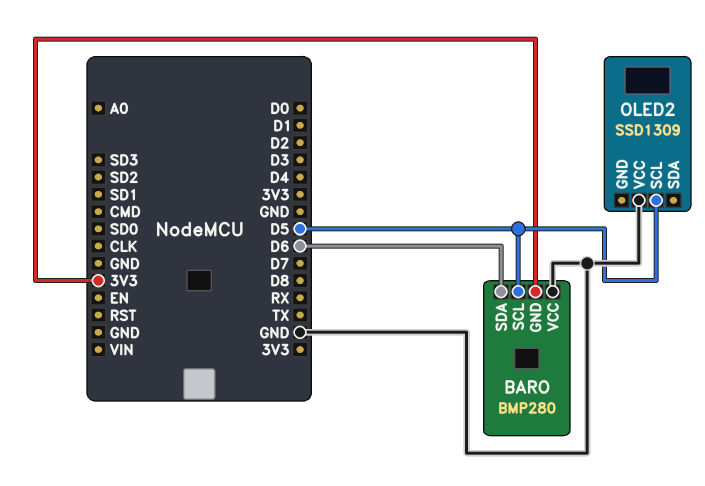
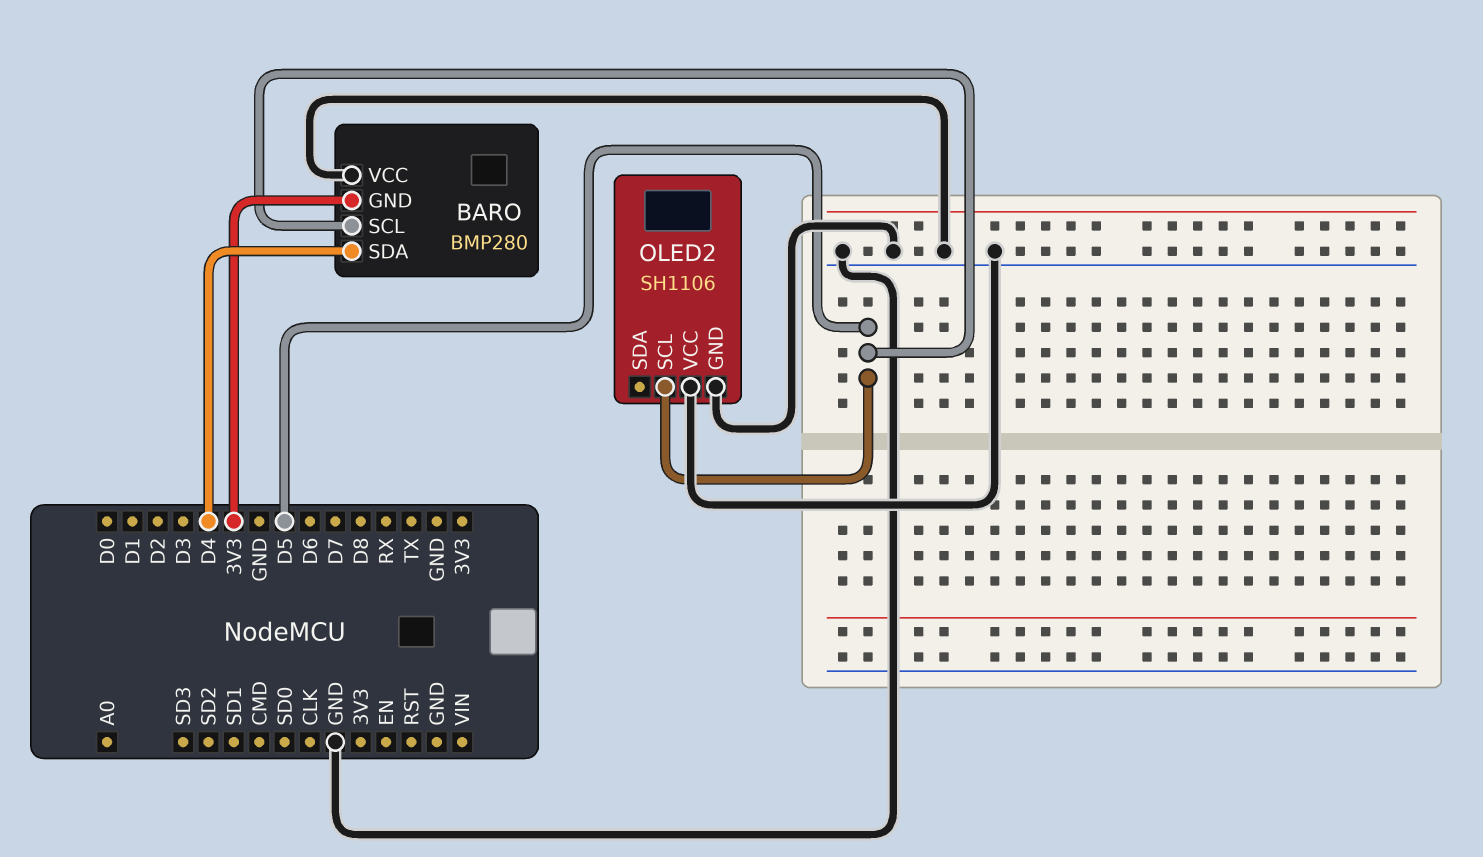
BARO pin SDA: D6 -> D4
OLED2: SSD1309 -> SH1106
OLED2 pin GND: none -> GND

